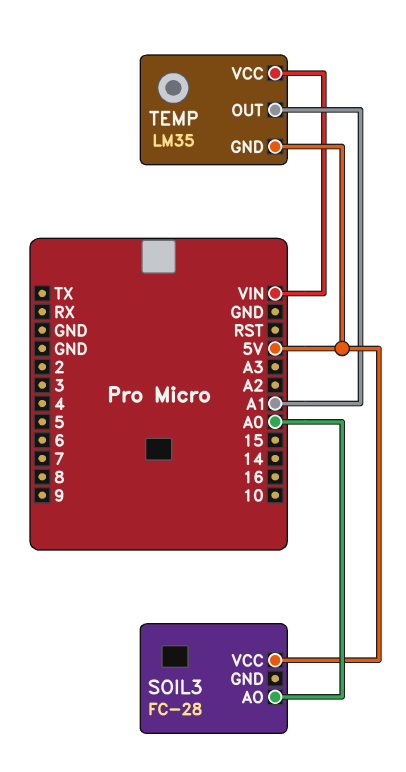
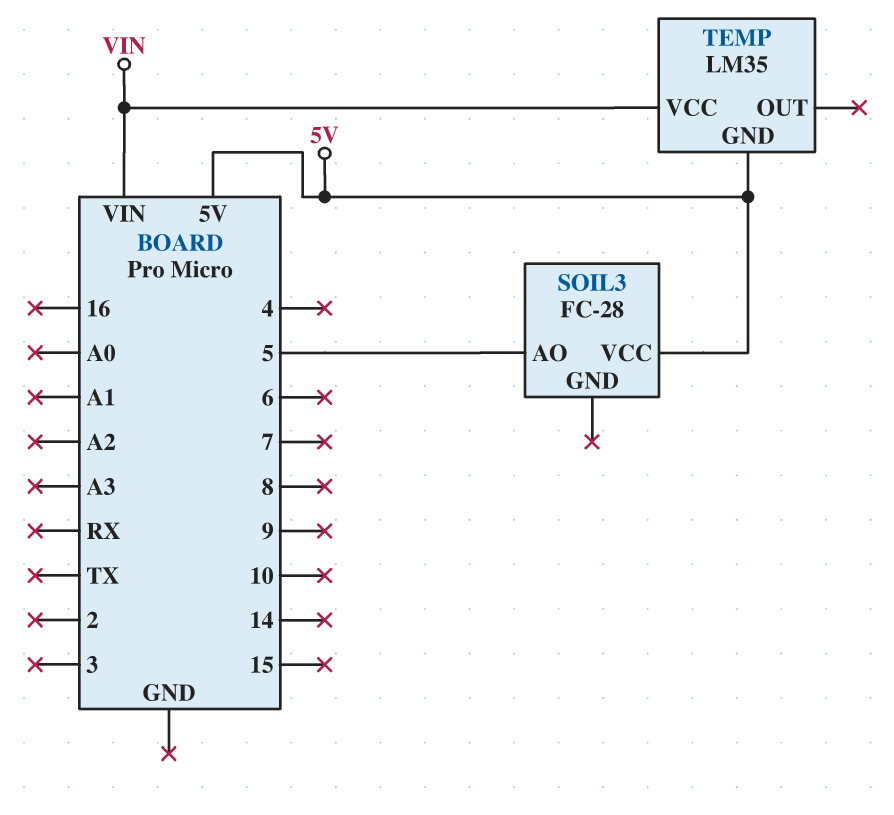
SOIL3 pin AO: A0 -> 5
TEMP pin OUT: A1 -> none

